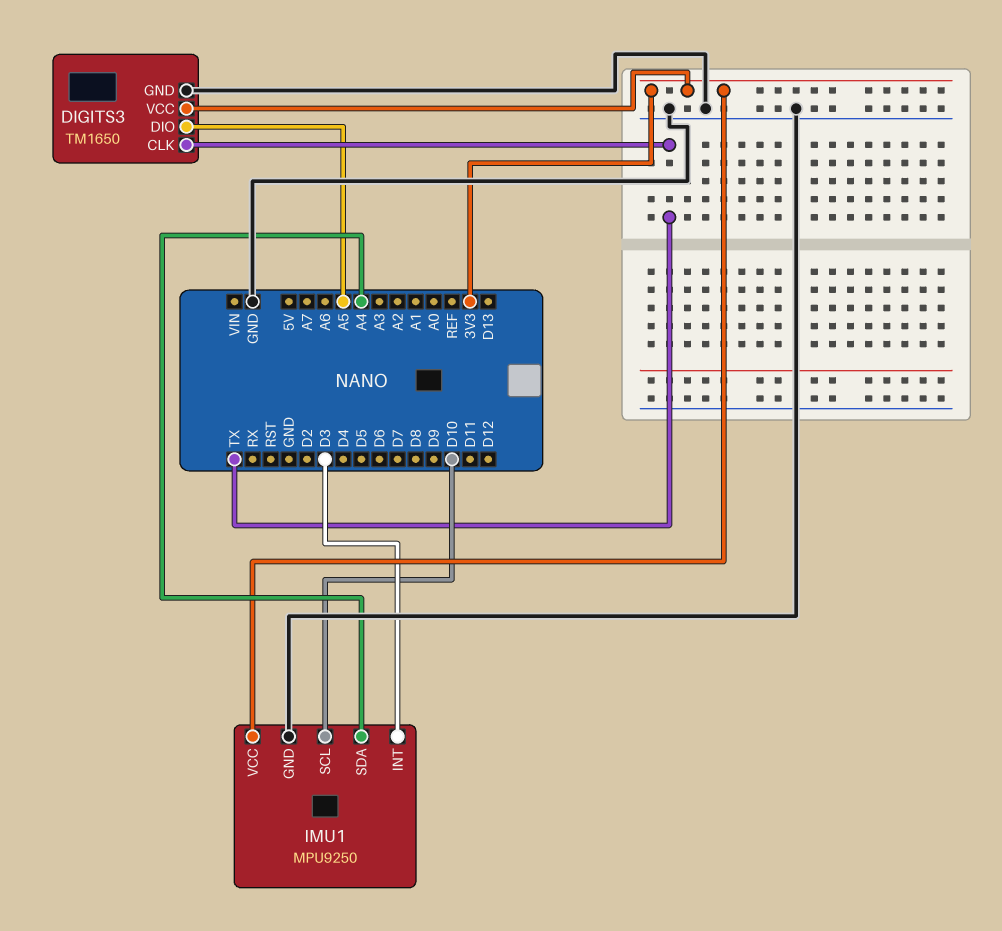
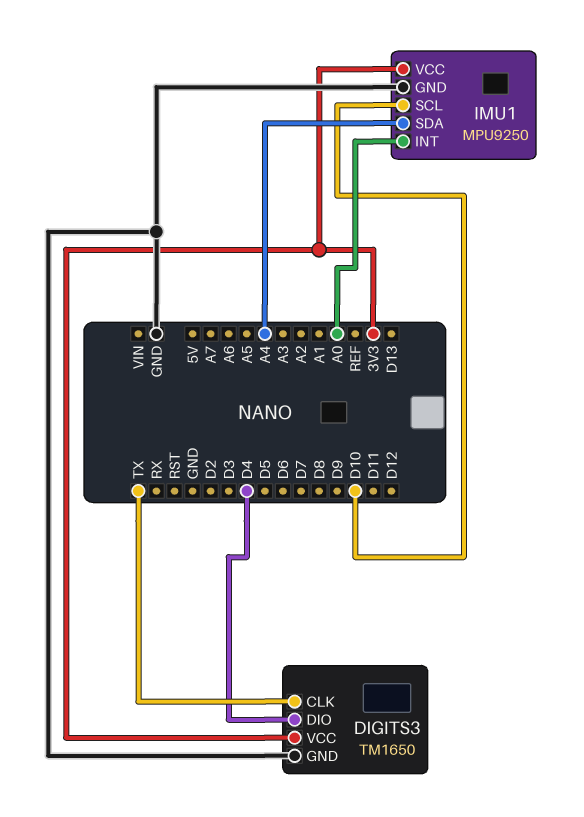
DIGITS3 pin DIO: A5 -> D4
IMU1 pin INT: D3 -> A0

